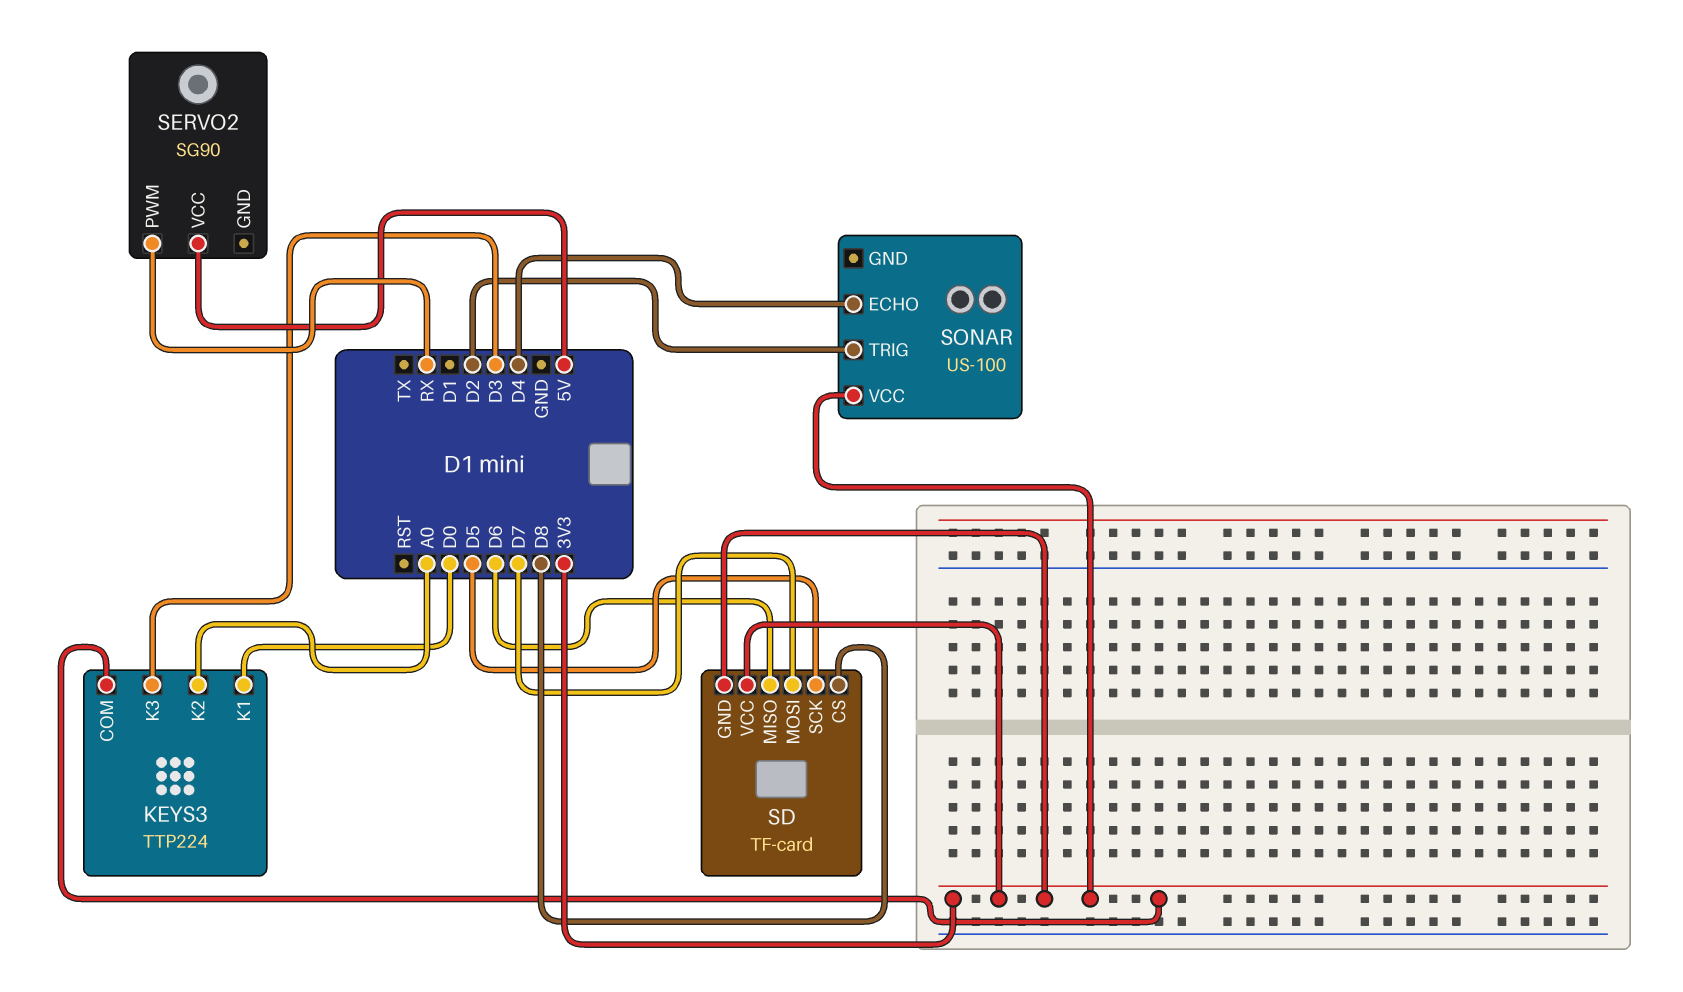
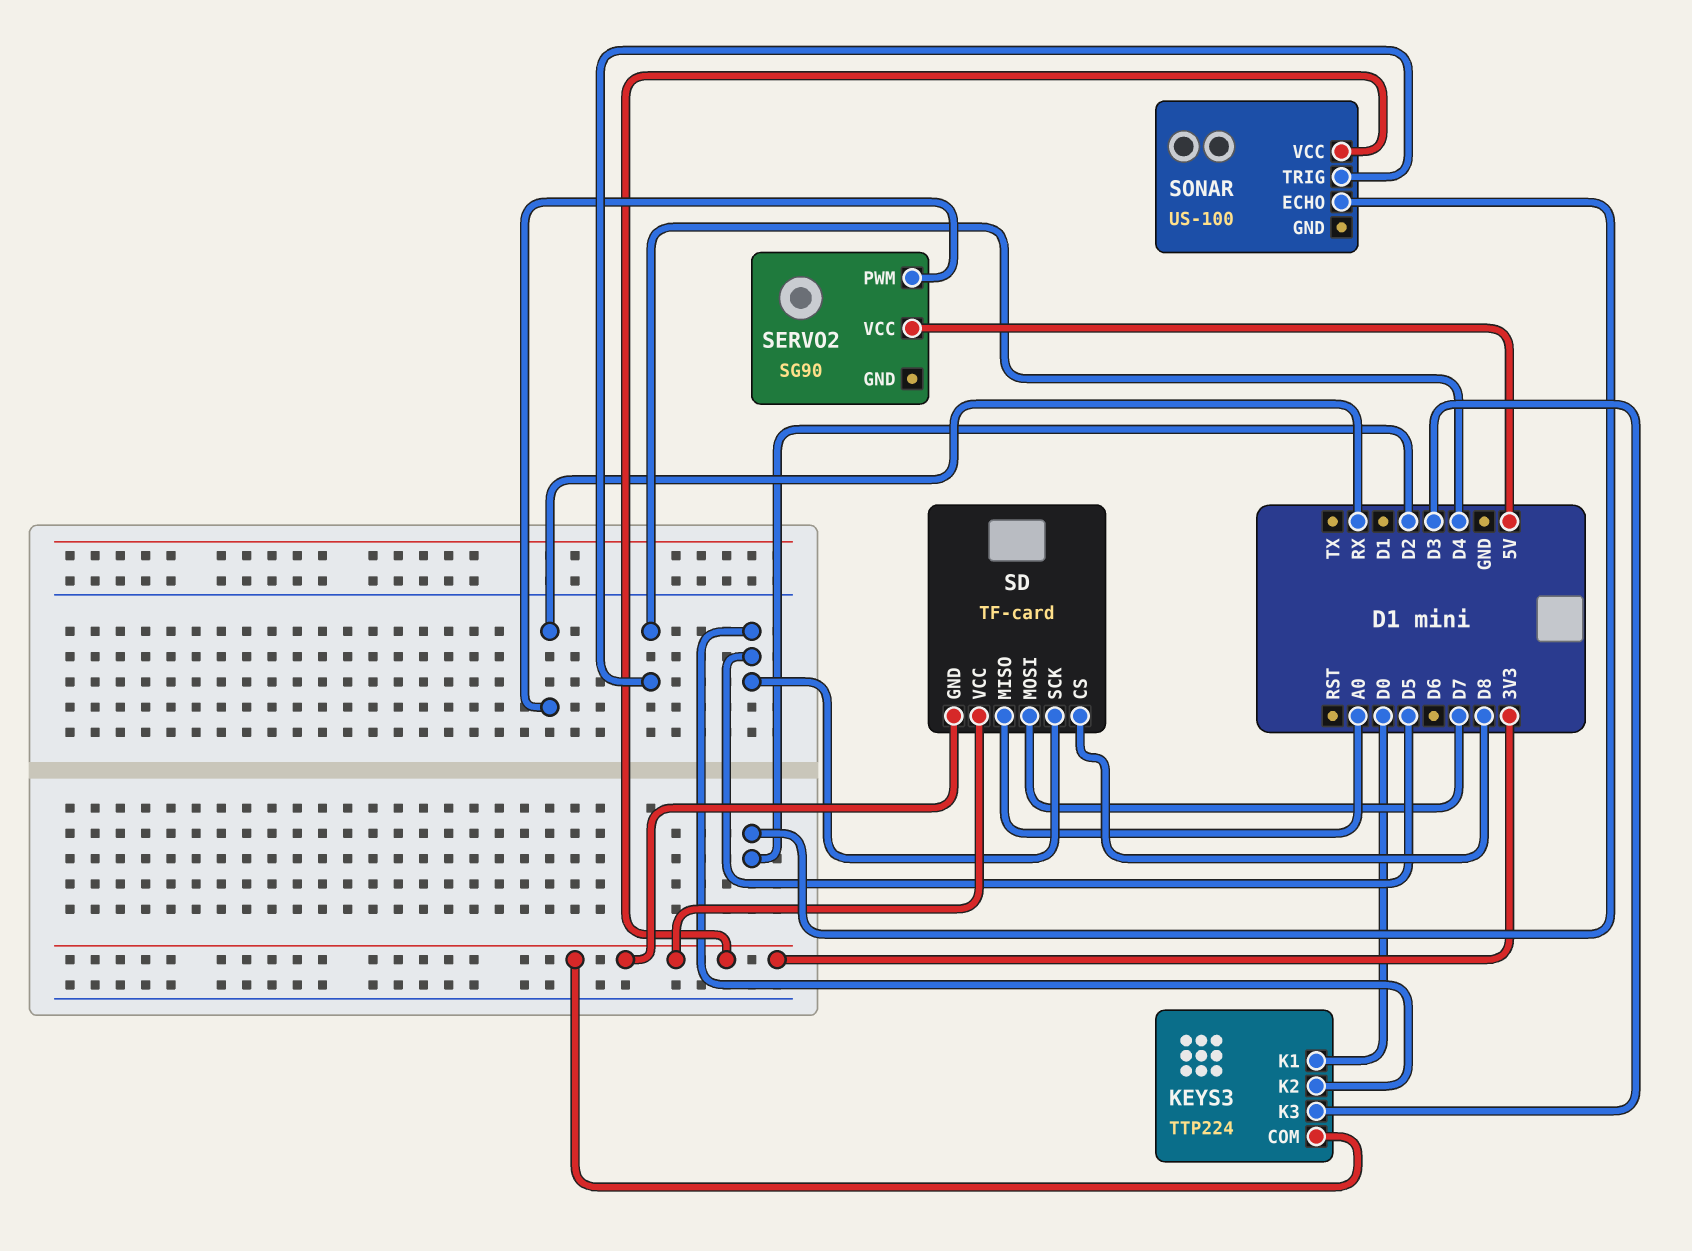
KEYS3 pin K2: A0 -> D5
SD pin MISO: D6 -> A0
SONAR pin ECHO: D4 -> D2
SONAR pin TRIG: D2 -> D4

